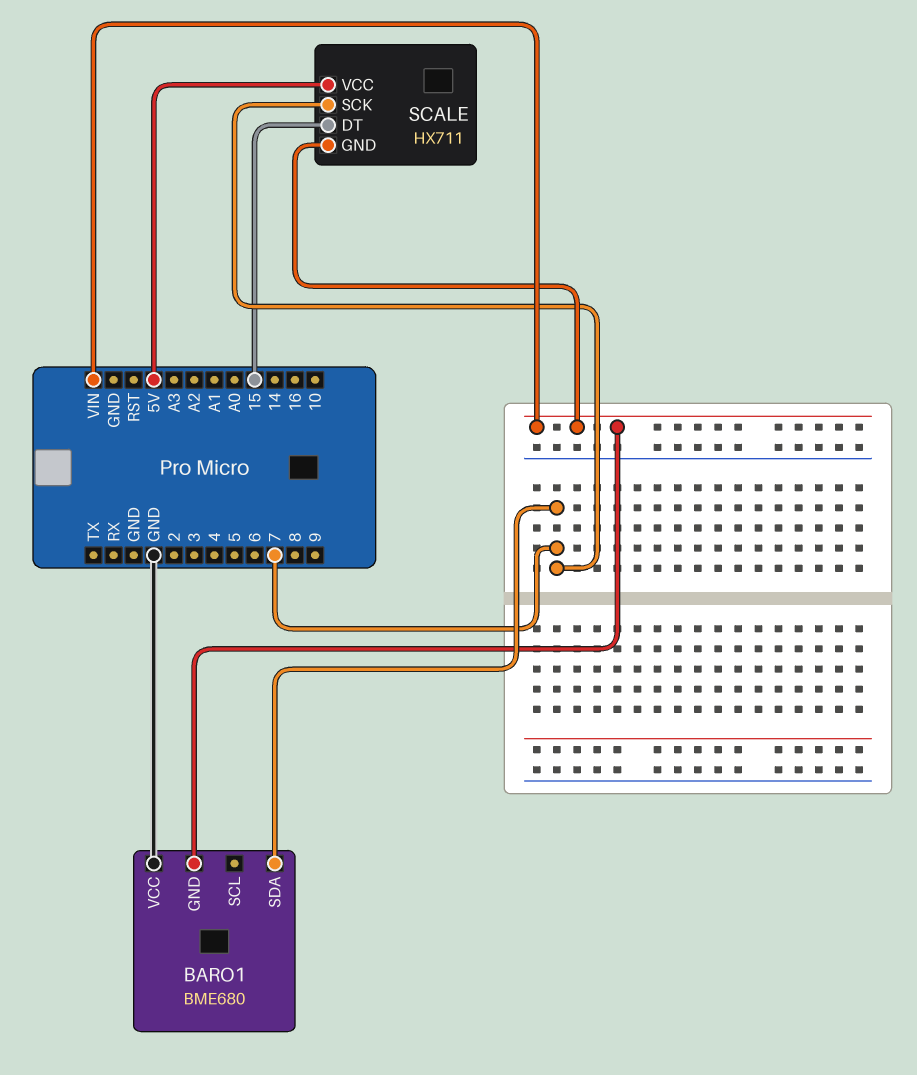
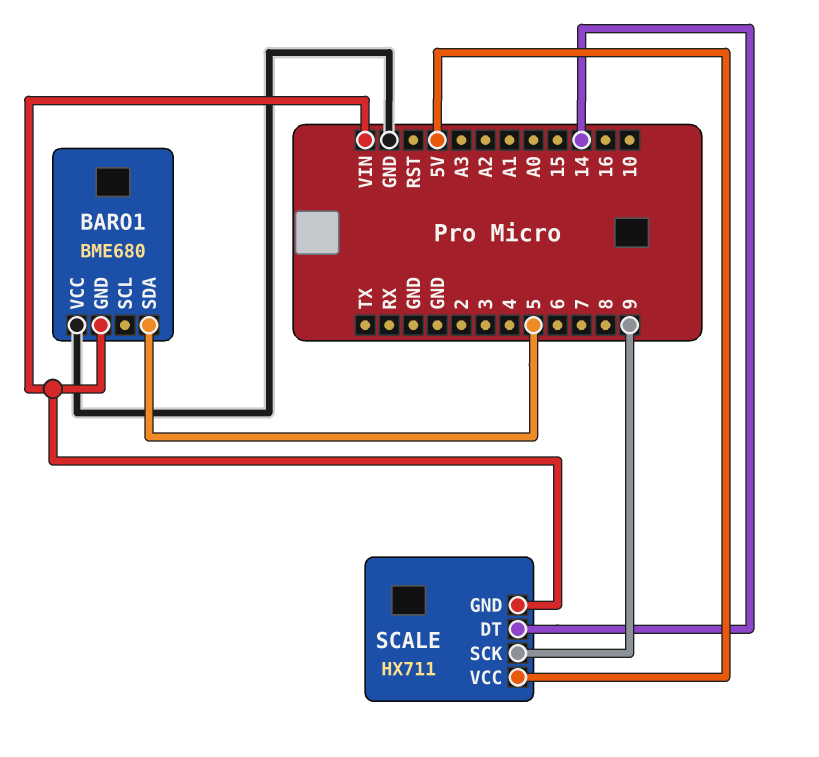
BARO1 pin SDA: 7 -> 5
SCALE pin DT: 15 -> 14
SCALE pin SCK: 7 -> 9

